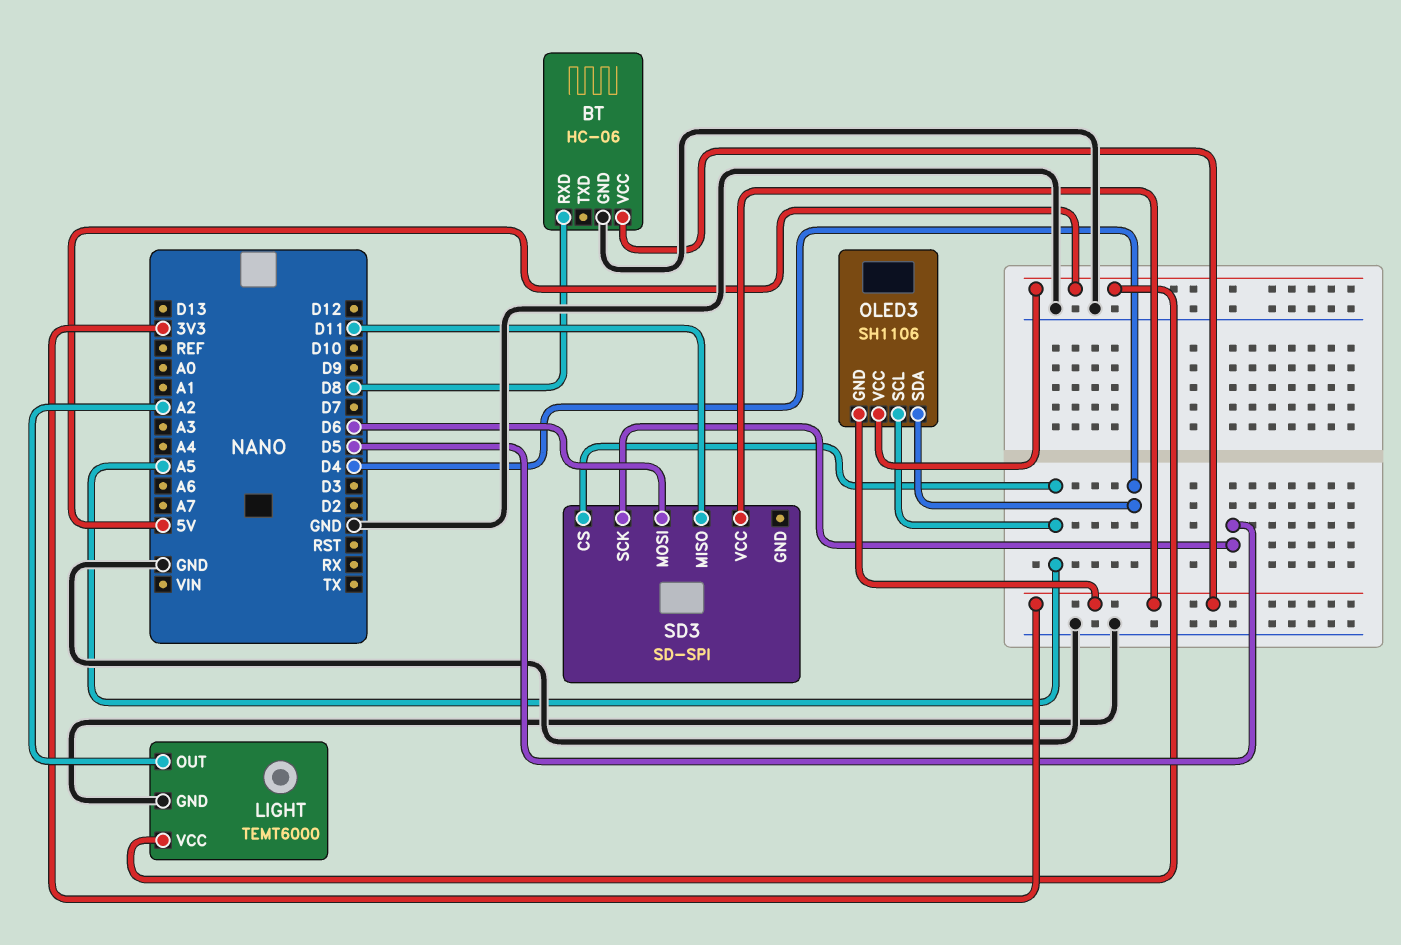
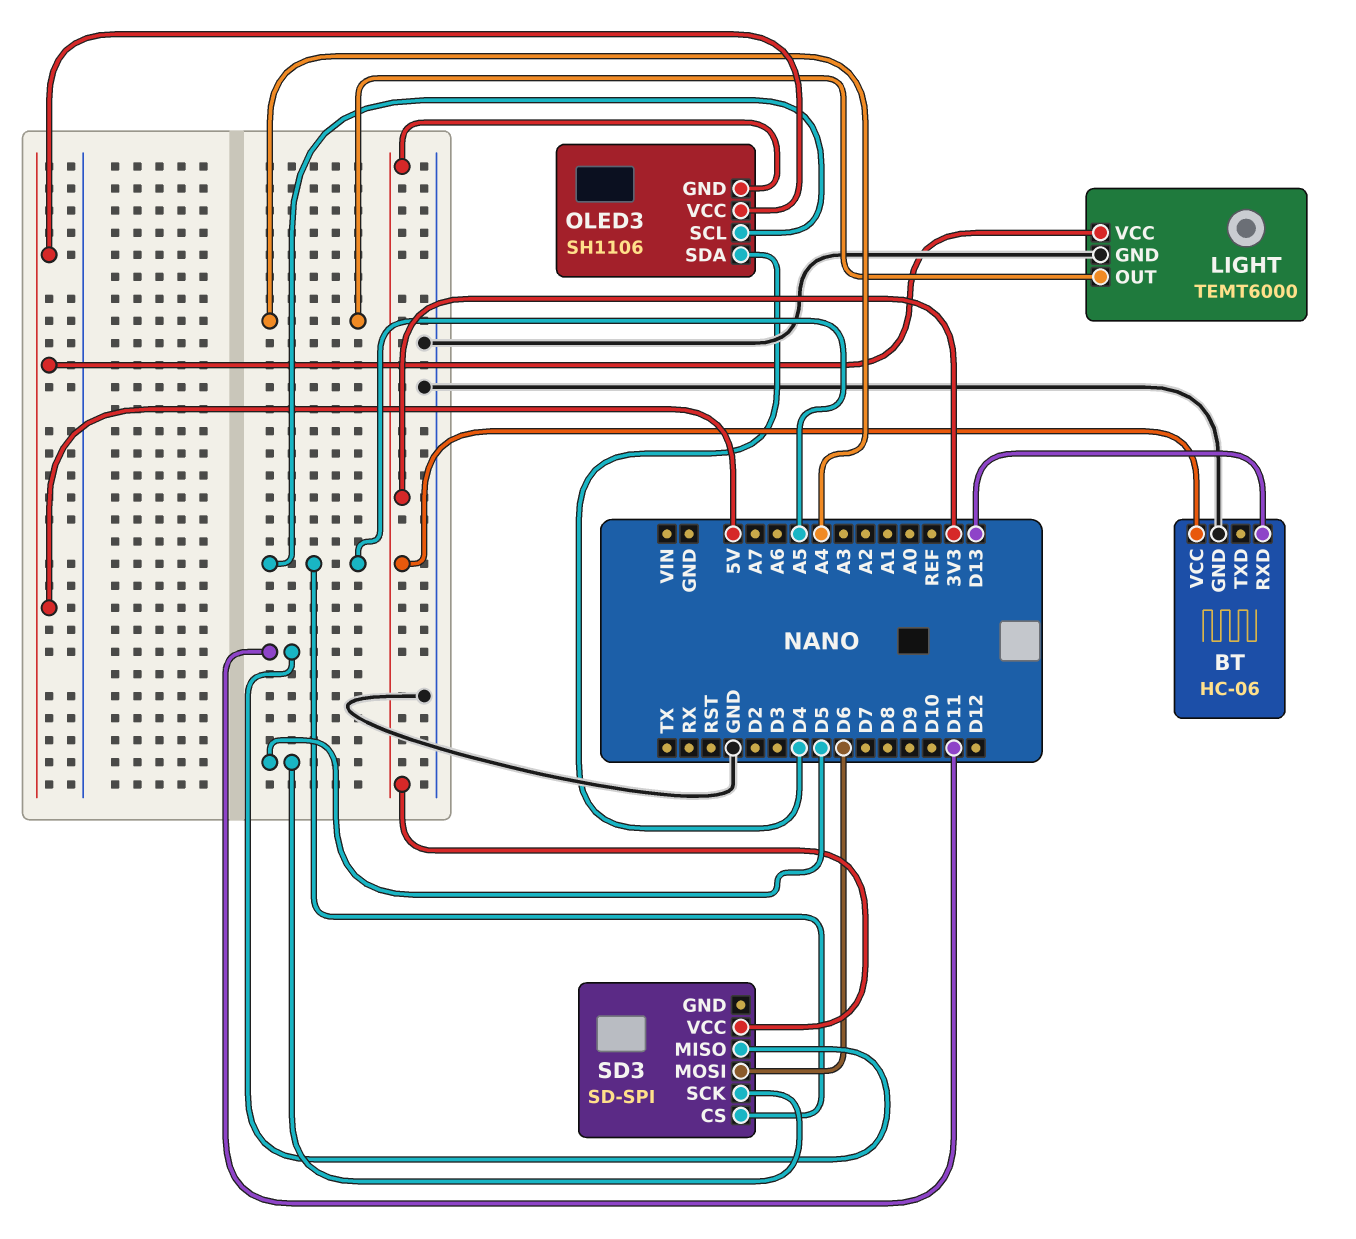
BT pin RXD: D8 -> D13
LIGHT pin OUT: A2 -> A4

